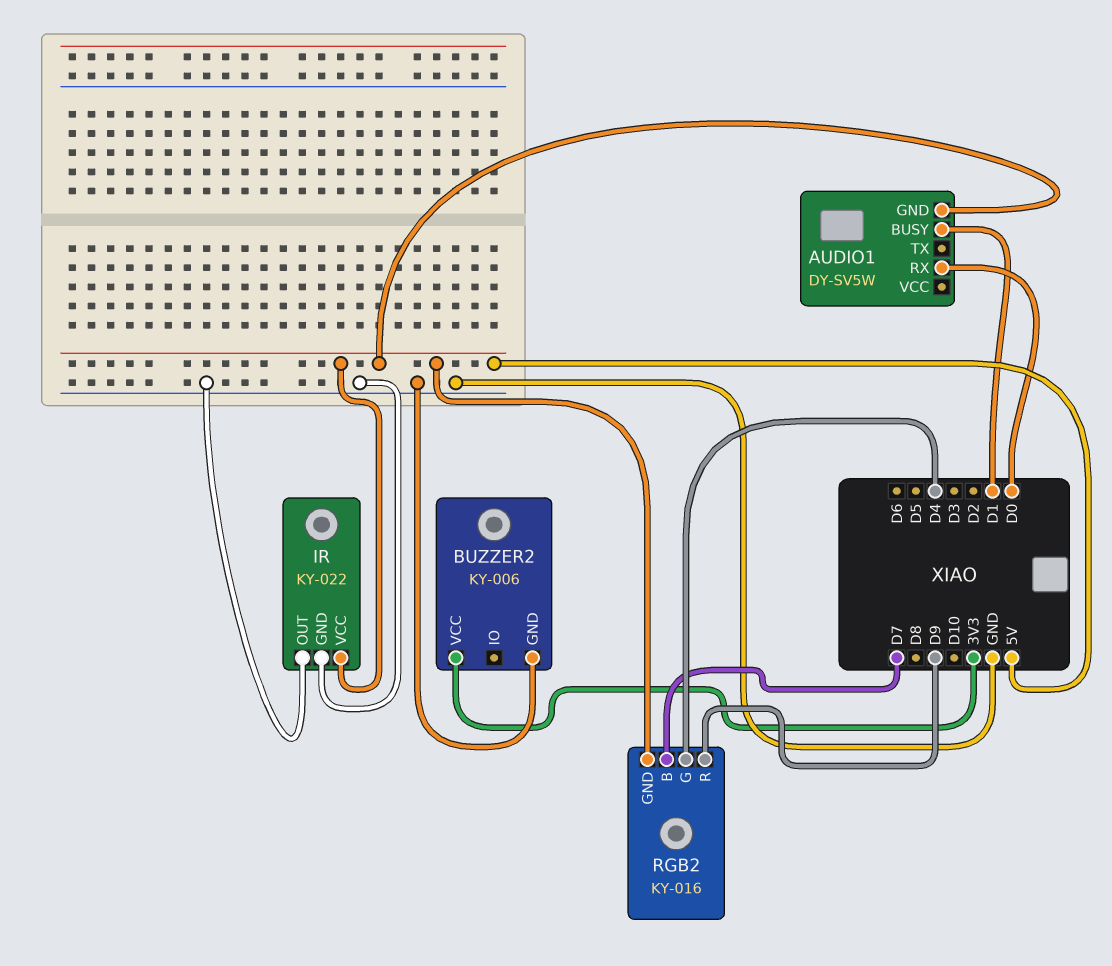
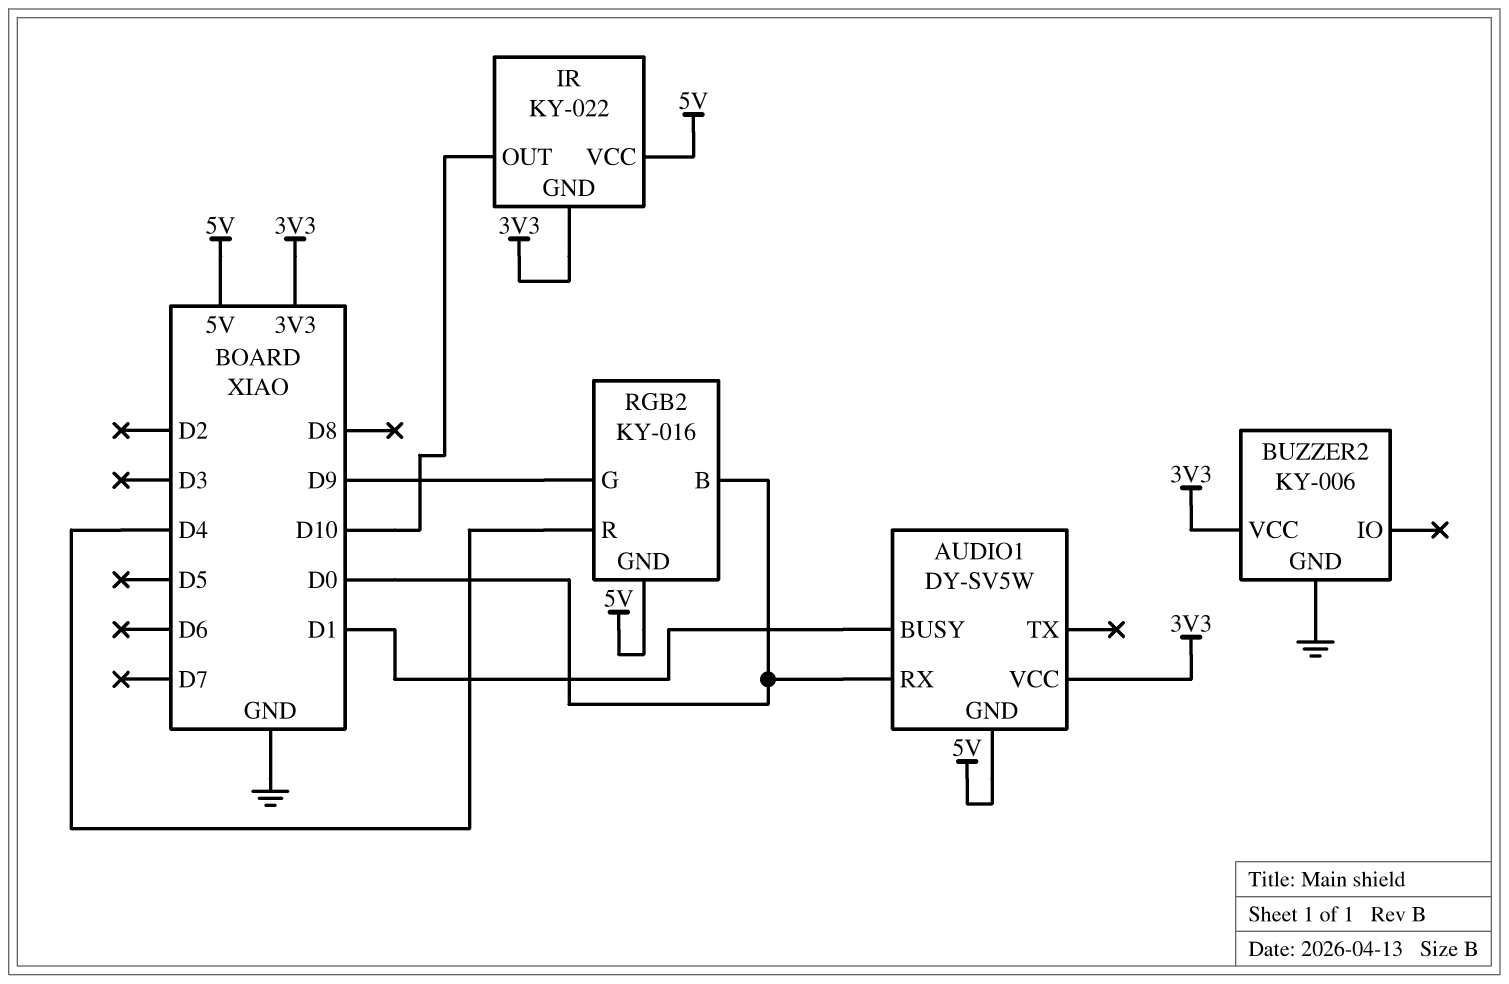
AUDIO1 pin VCC: none -> 3V3
IR pin GND: GND -> 3V3
IR pin OUT: GND -> D10
RGB2 pin B: D7 -> D0
RGB2 pin G: D4 -> D9
RGB2 pin R: D9 -> D4

